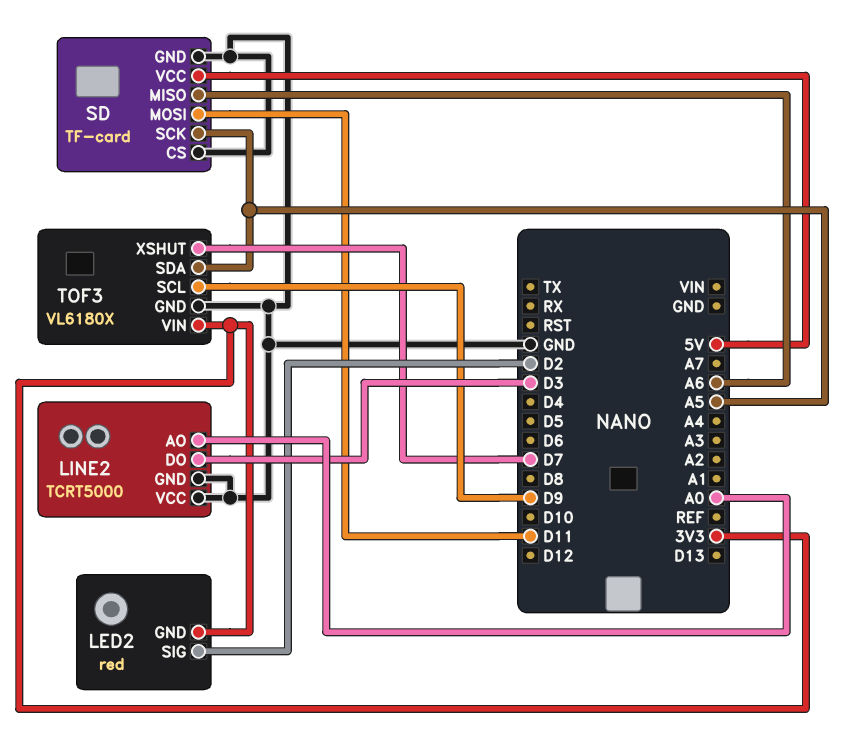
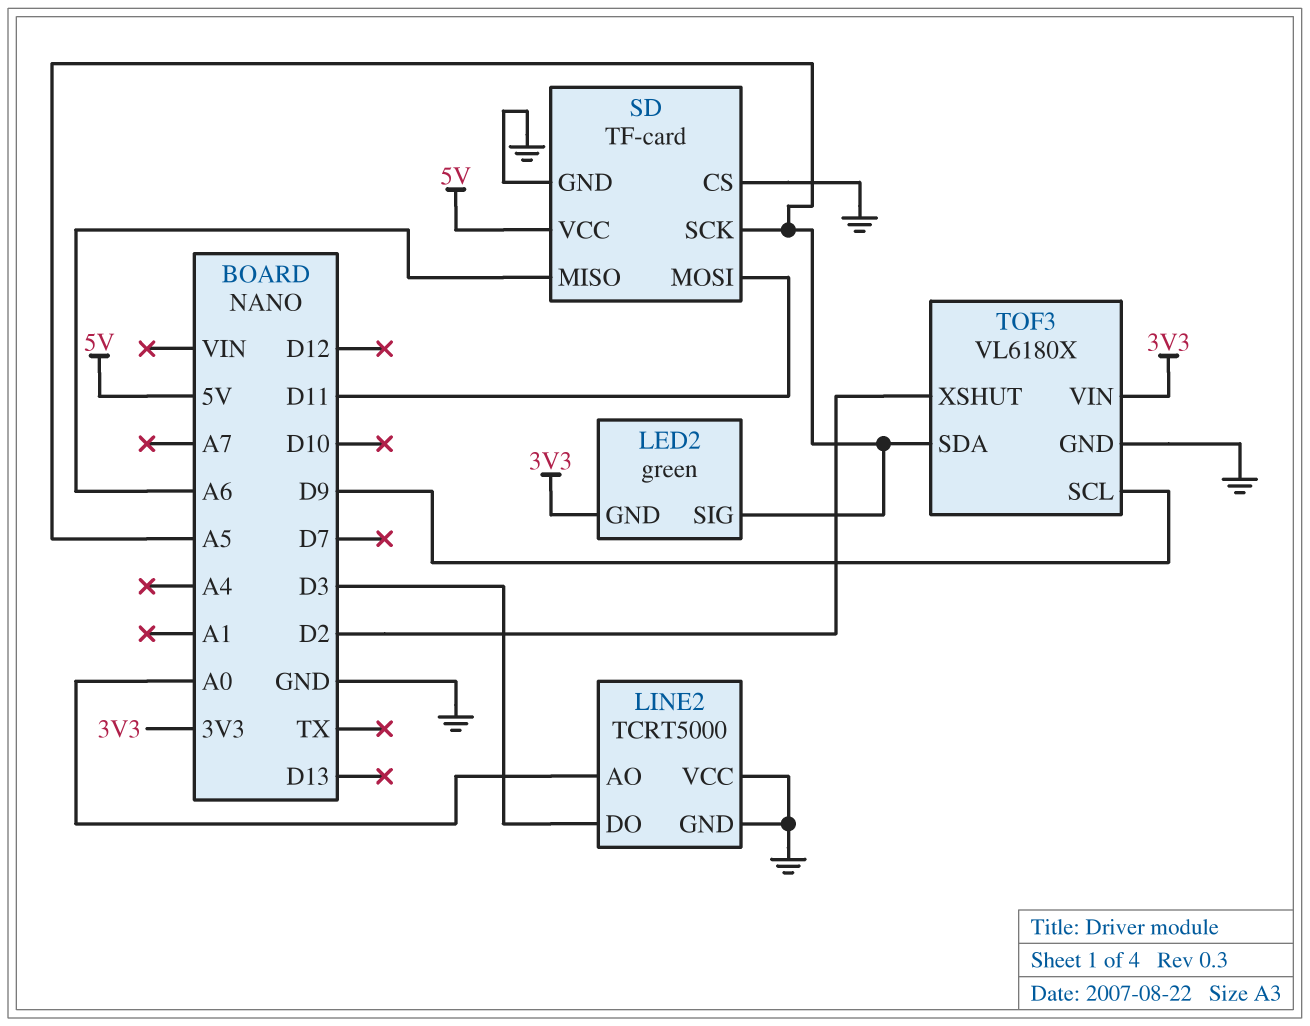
LED2: red -> green
LED2 pin SIG: D2 -> A5
TOF3 pin XSHUT: D7 -> D2

